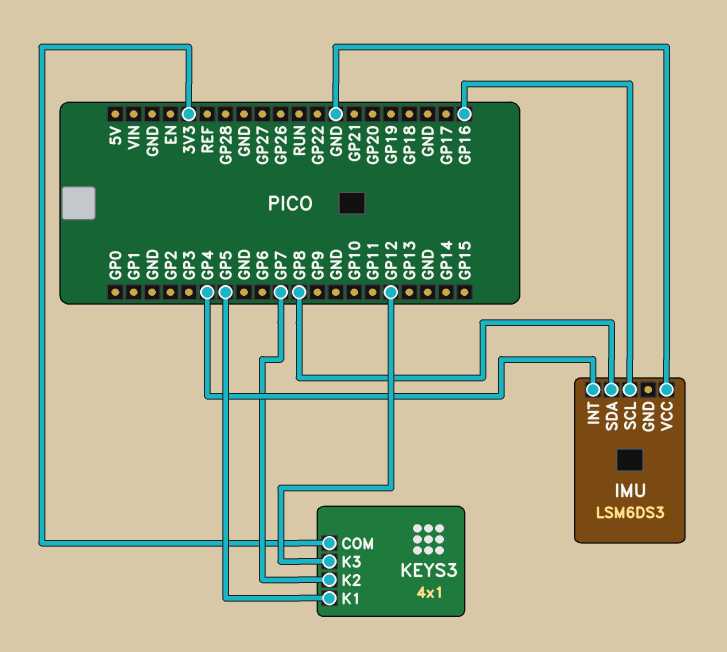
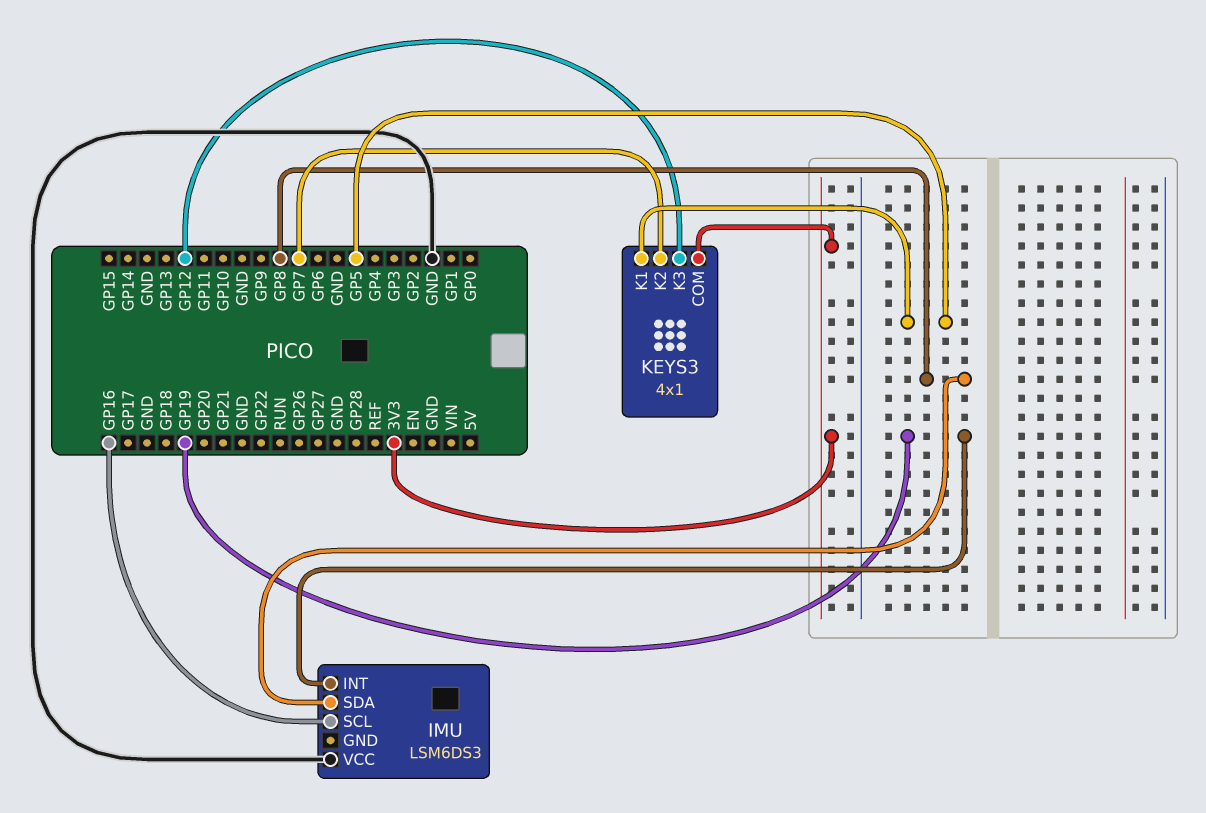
IMU pin INT: GP4 -> GP19

